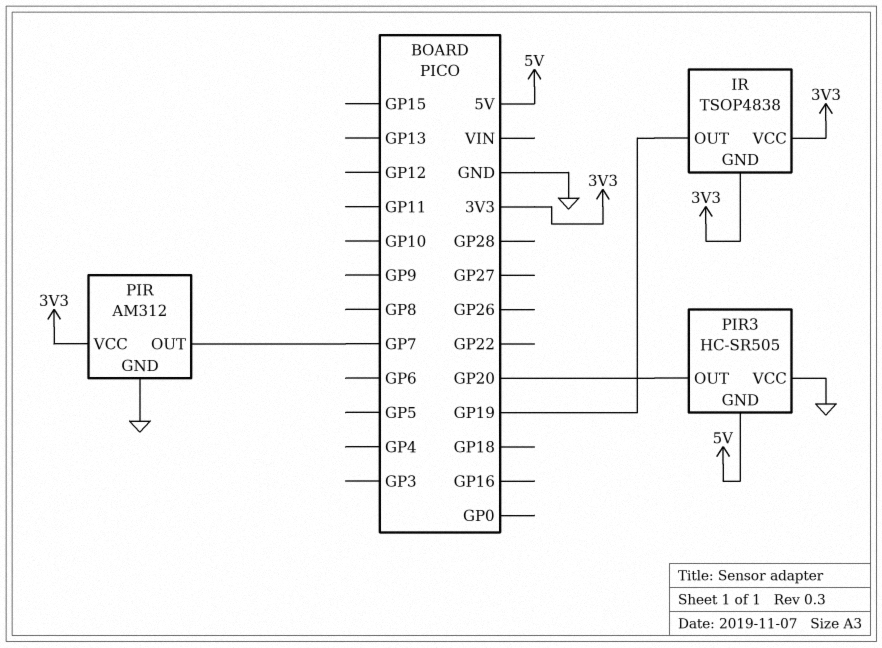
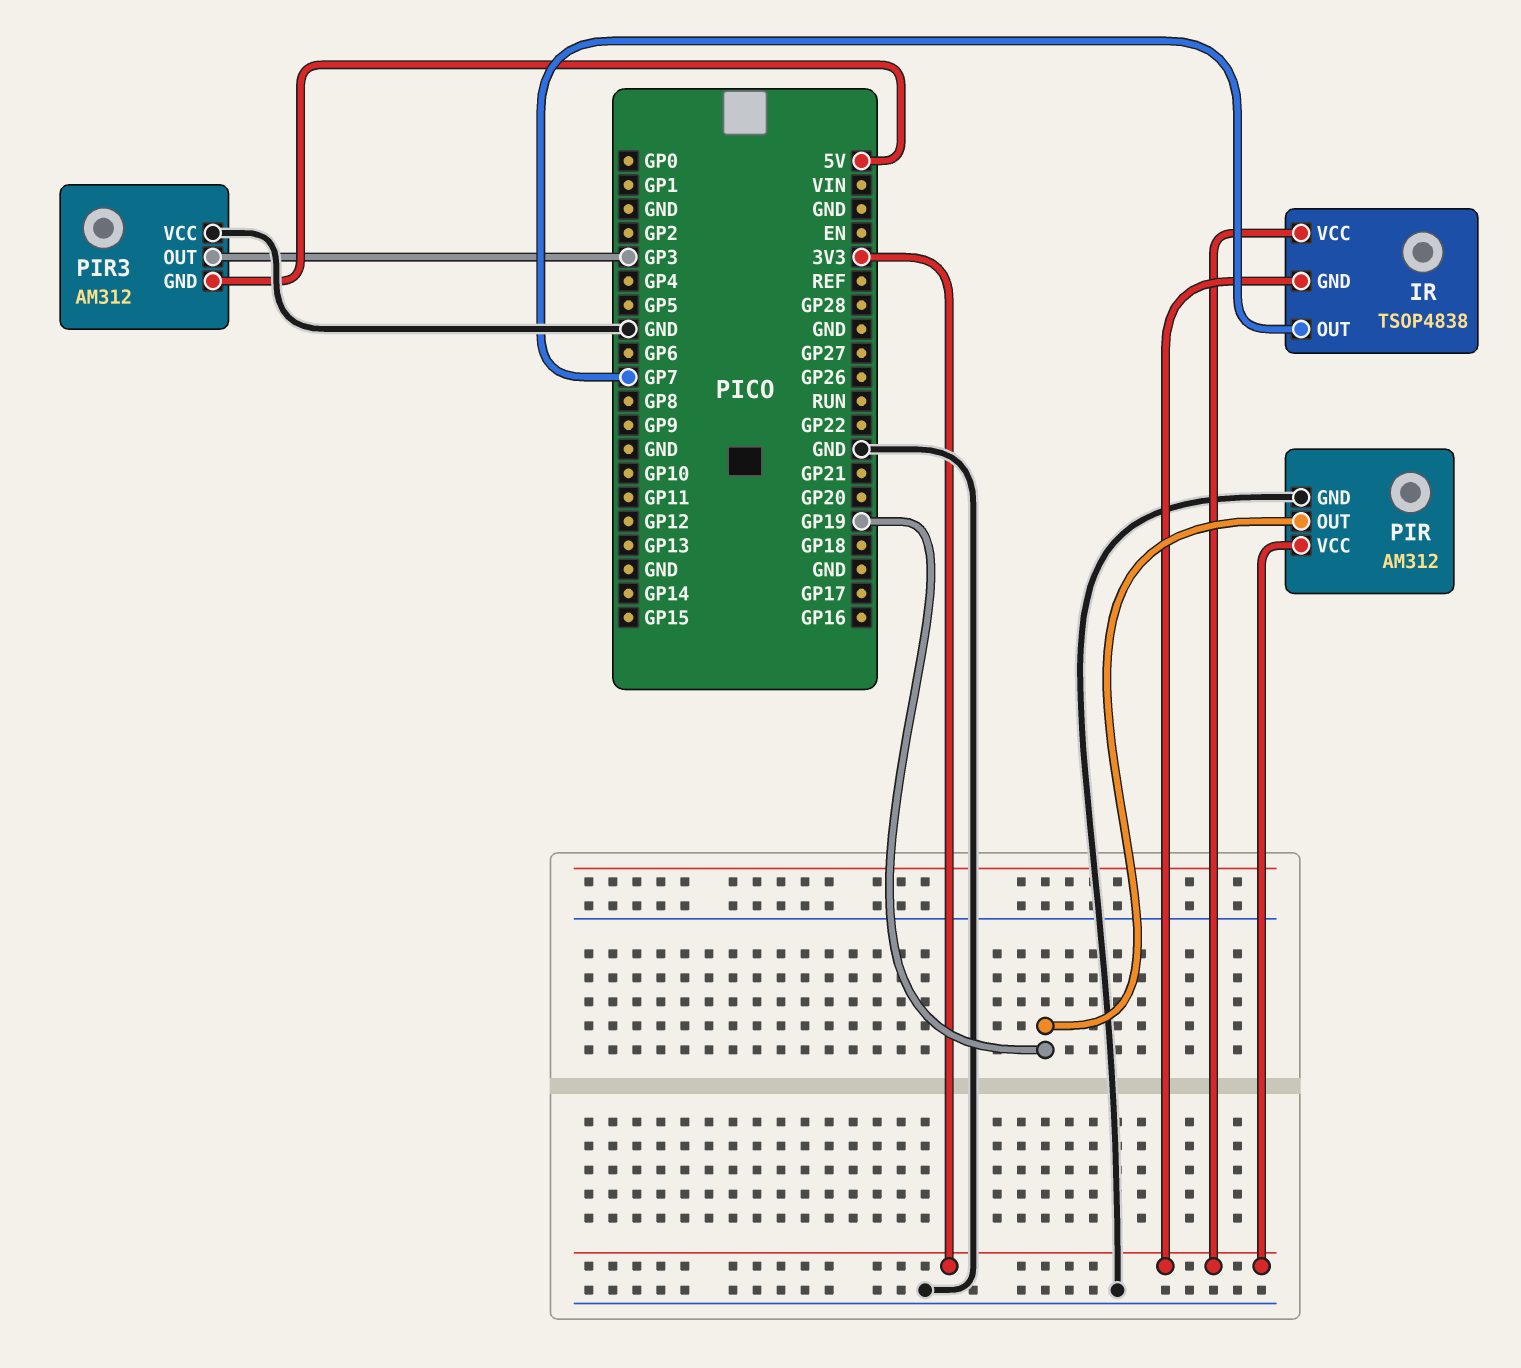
IR pin OUT: GP19 -> GP7
PIR pin OUT: GP7 -> GP19
PIR3: HC-SR505 -> AM312
PIR3 pin OUT: GP20 -> GP3

